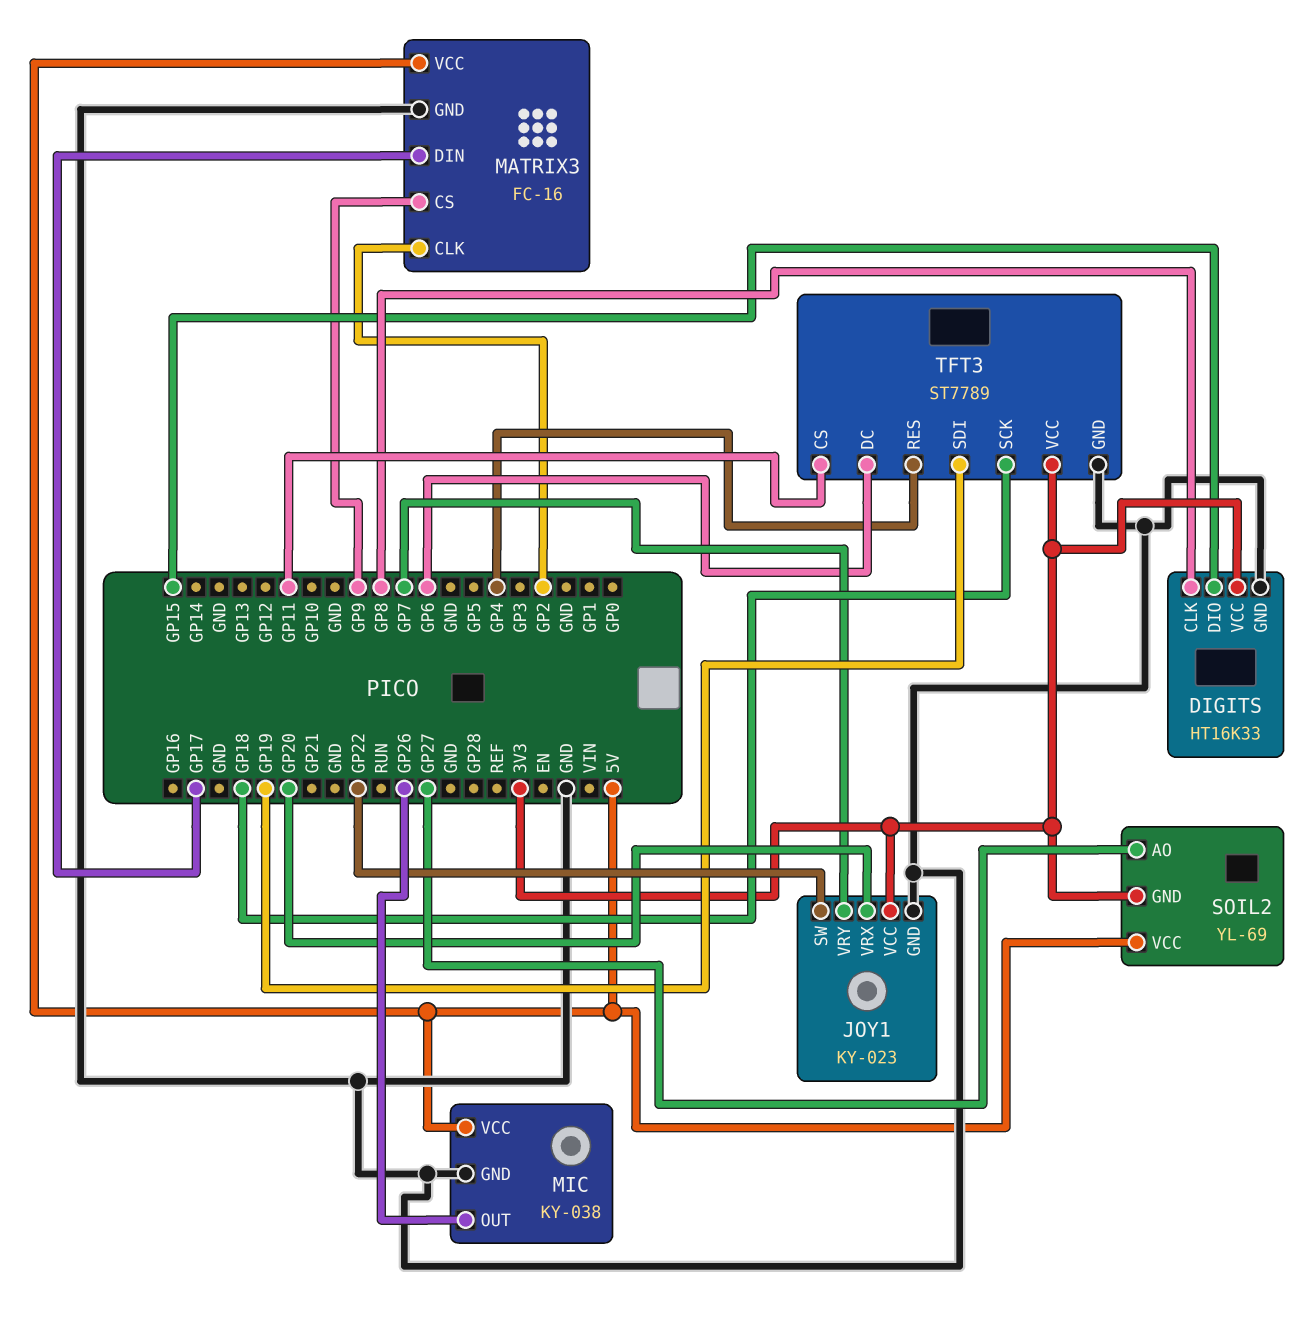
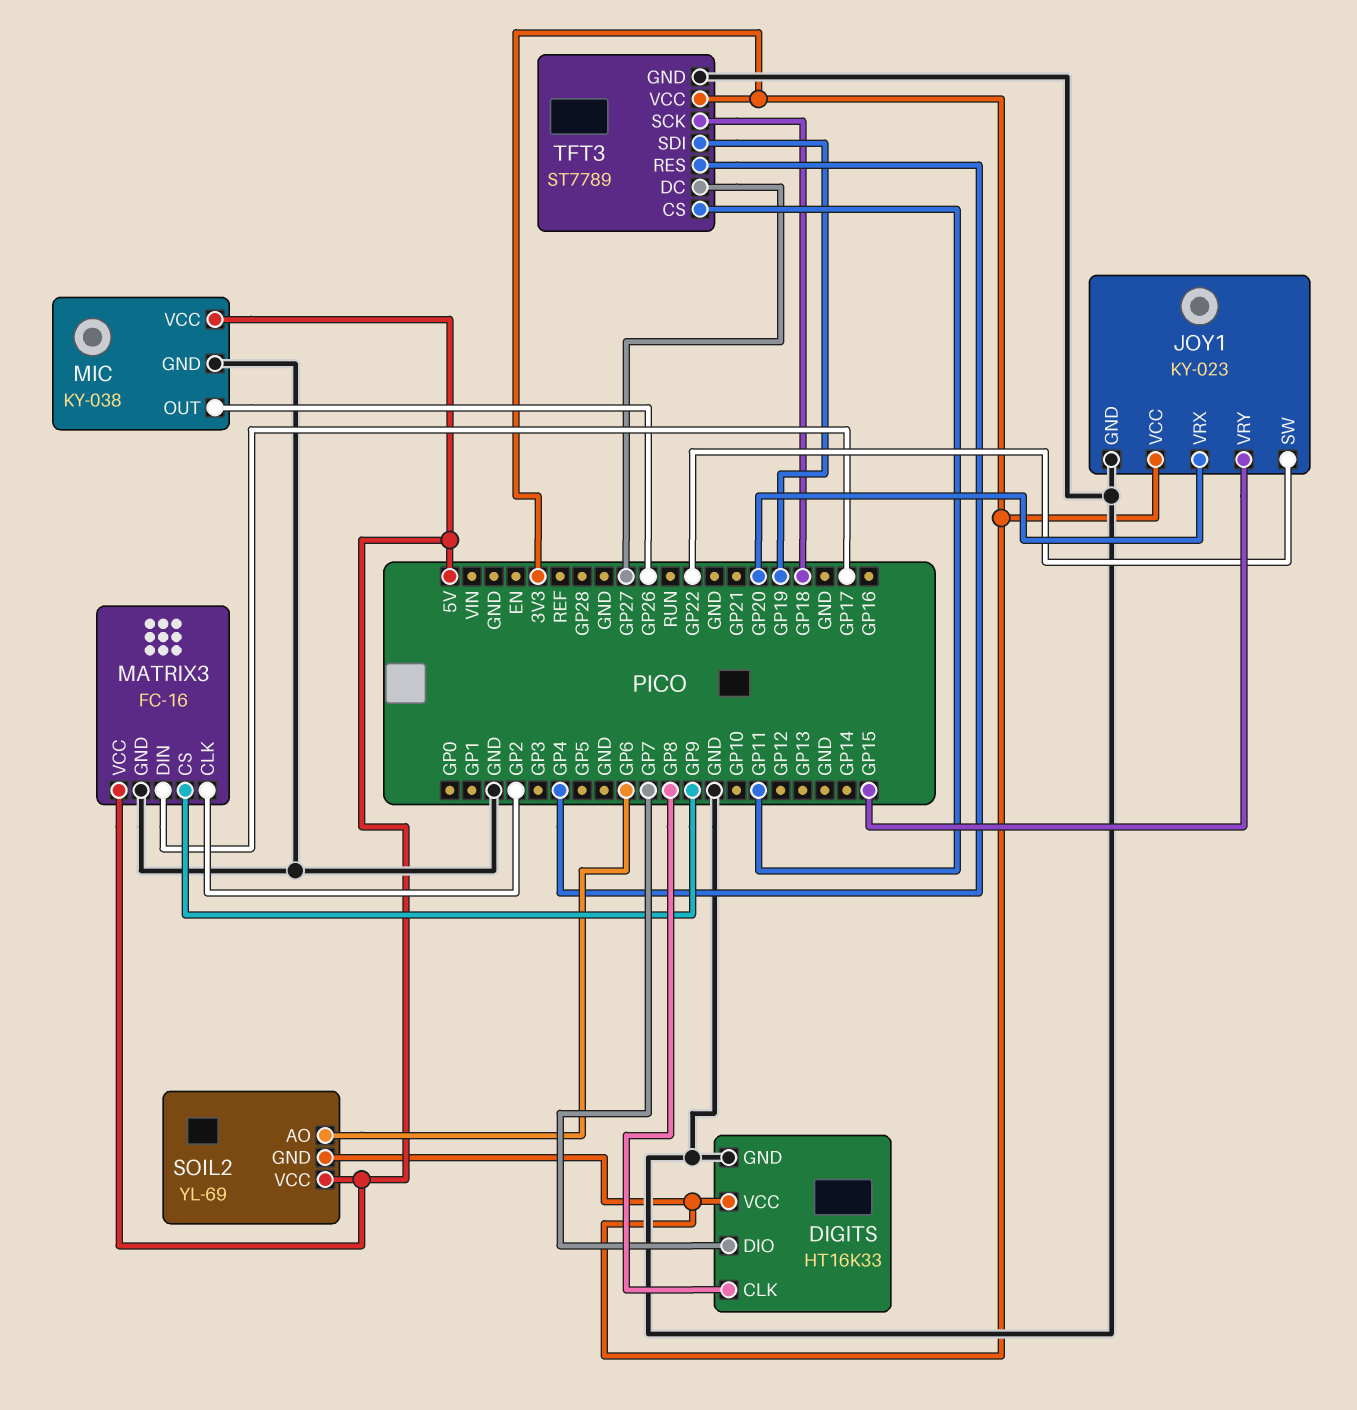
DIGITS pin DIO: GP15 -> GP7
JOY1 pin VRY: GP7 -> GP15
SOIL2 pin AO: GP27 -> GP6
TFT3 pin DC: GP6 -> GP27

